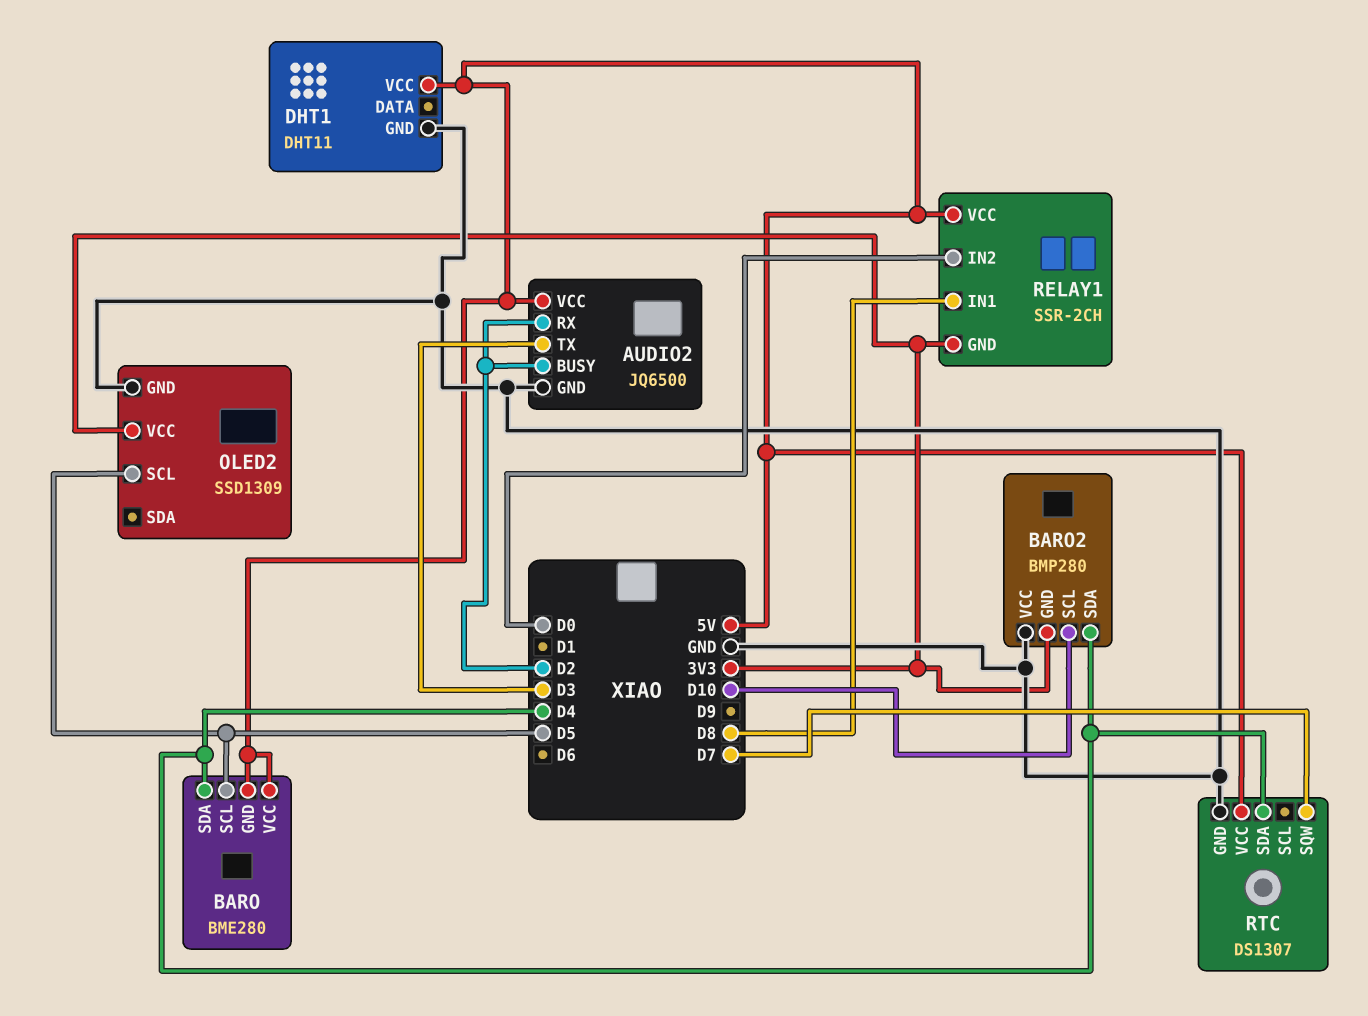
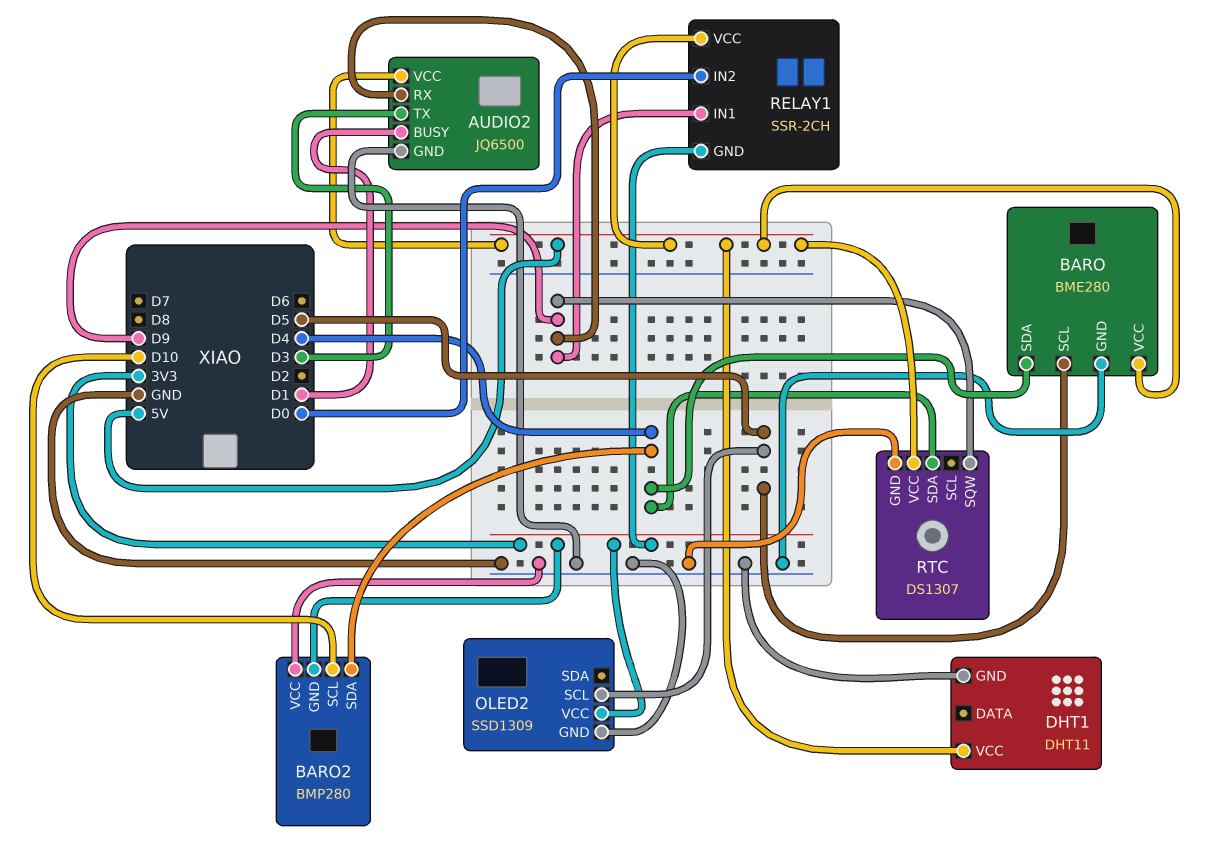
AUDIO2 pin BUSY: D2 -> D1
AUDIO2 pin RX: D2 -> D9
BARO pin GND: 5V -> GND
RELAY1 pin IN1: D8 -> D9
RTC pin SQW: D7 -> D9

